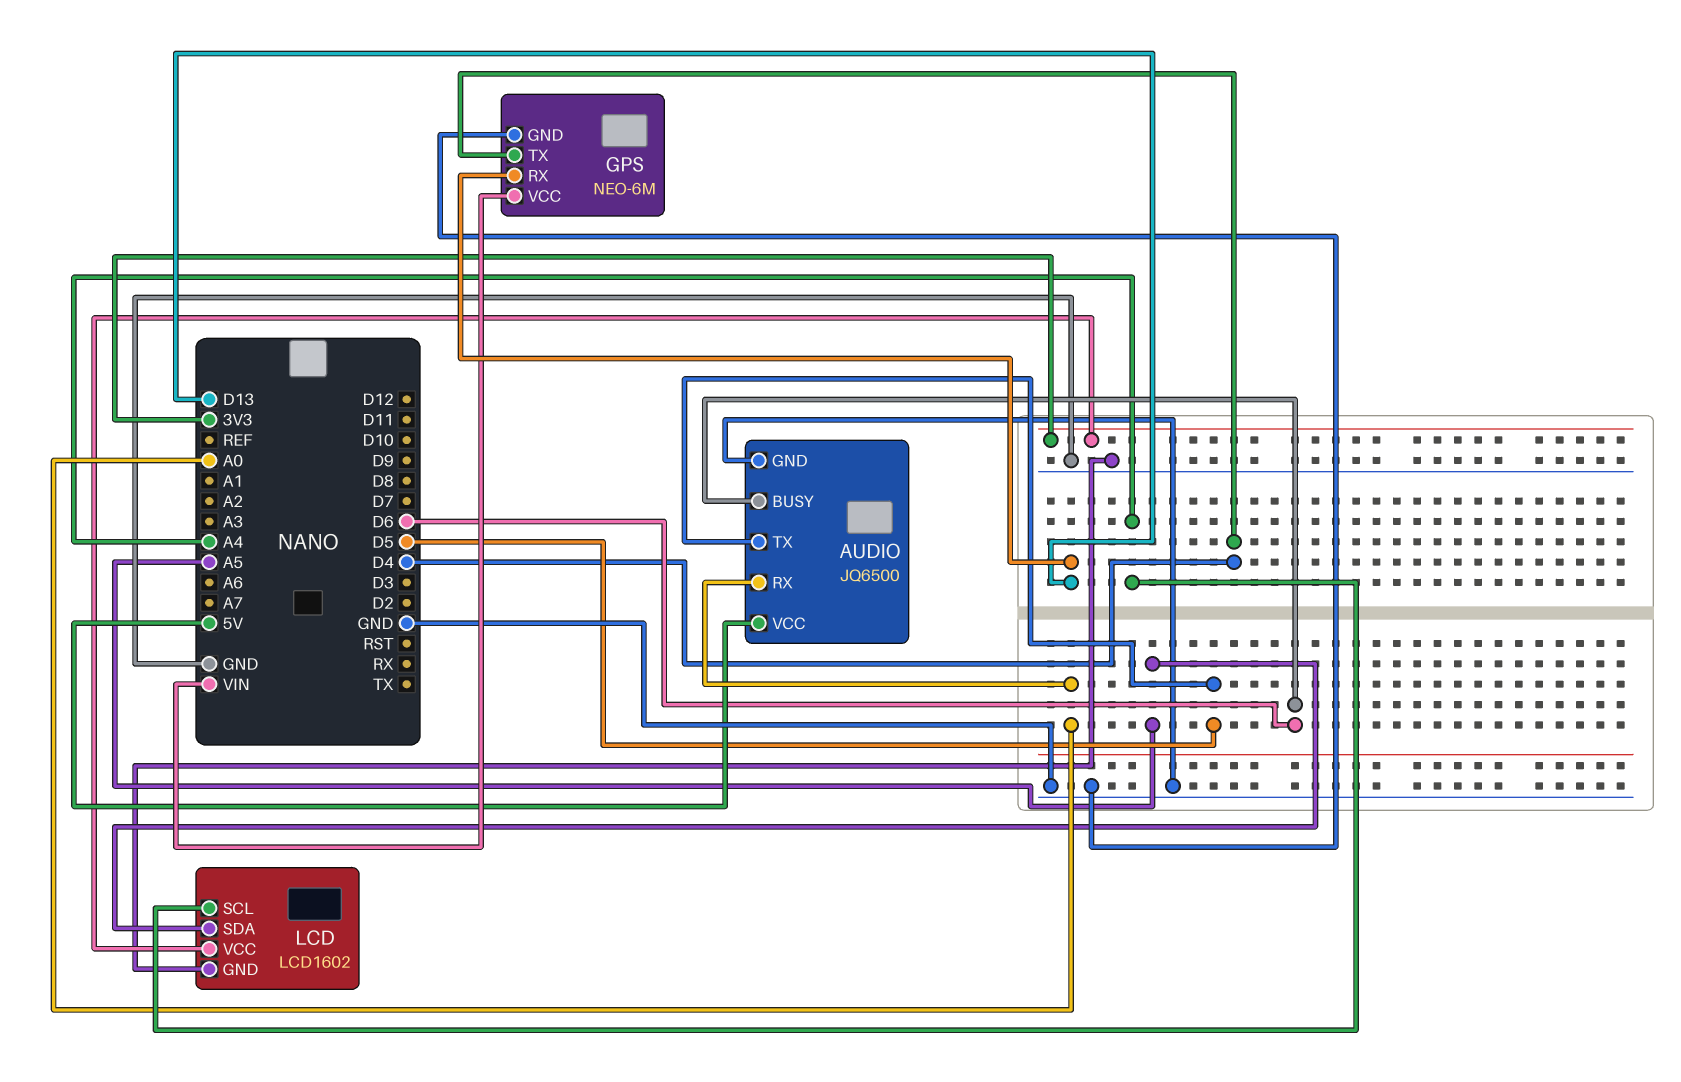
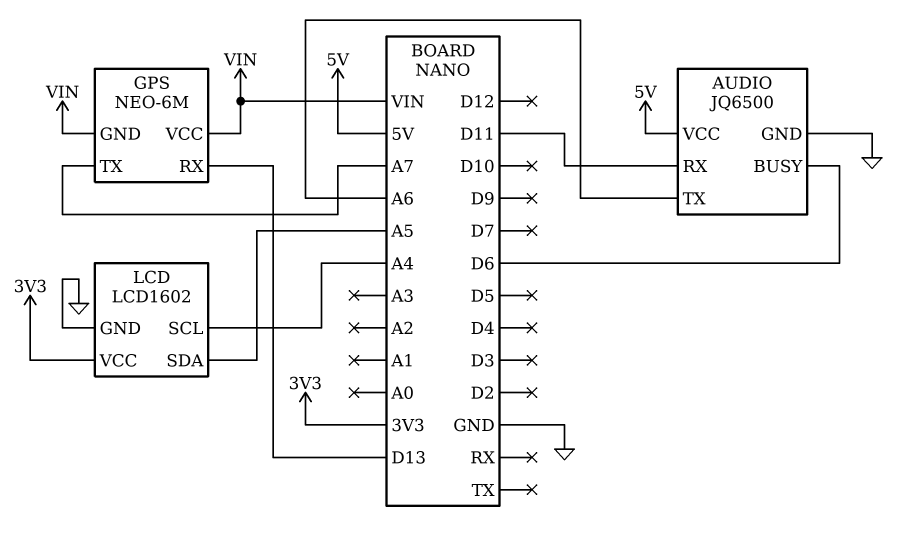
AUDIO pin RX: A0 -> D11
AUDIO pin TX: D5 -> A6
GPS pin GND: GND -> VIN
GPS pin TX: D4 -> A7

